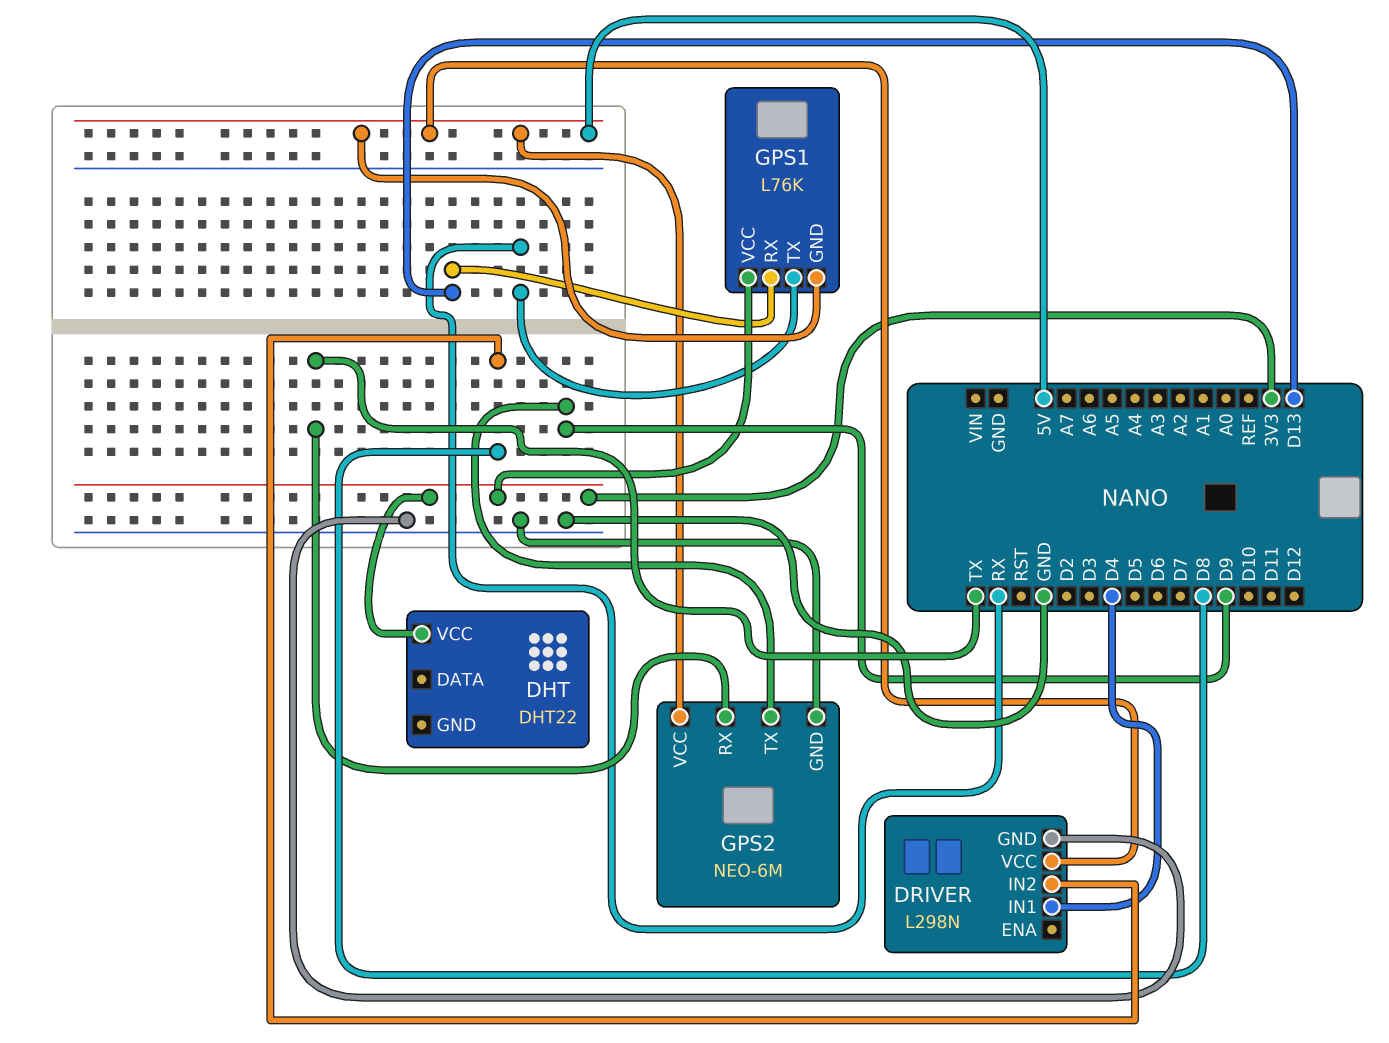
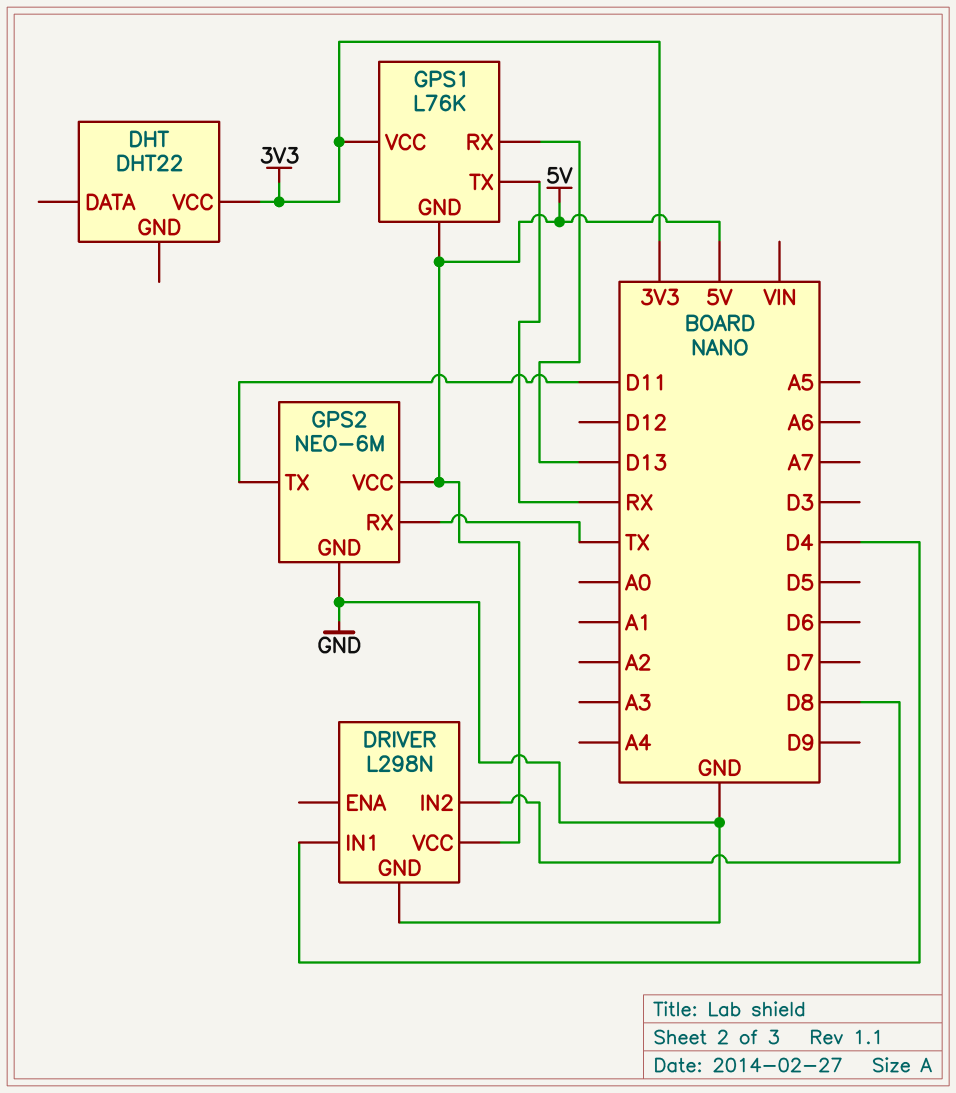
GPS2 pin TX: D9 -> D11

